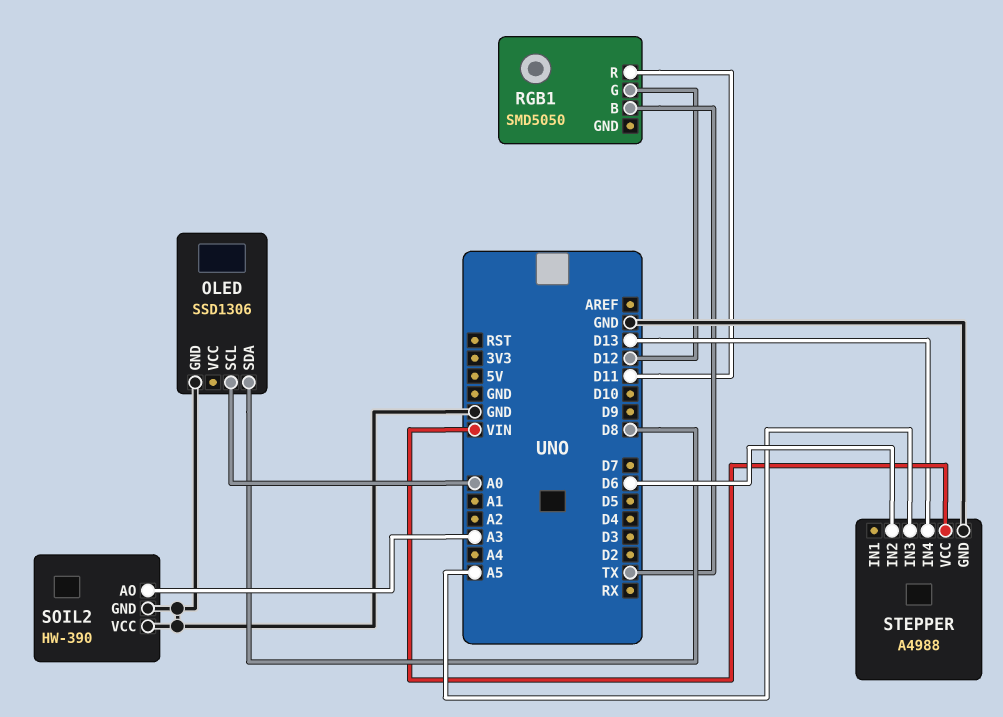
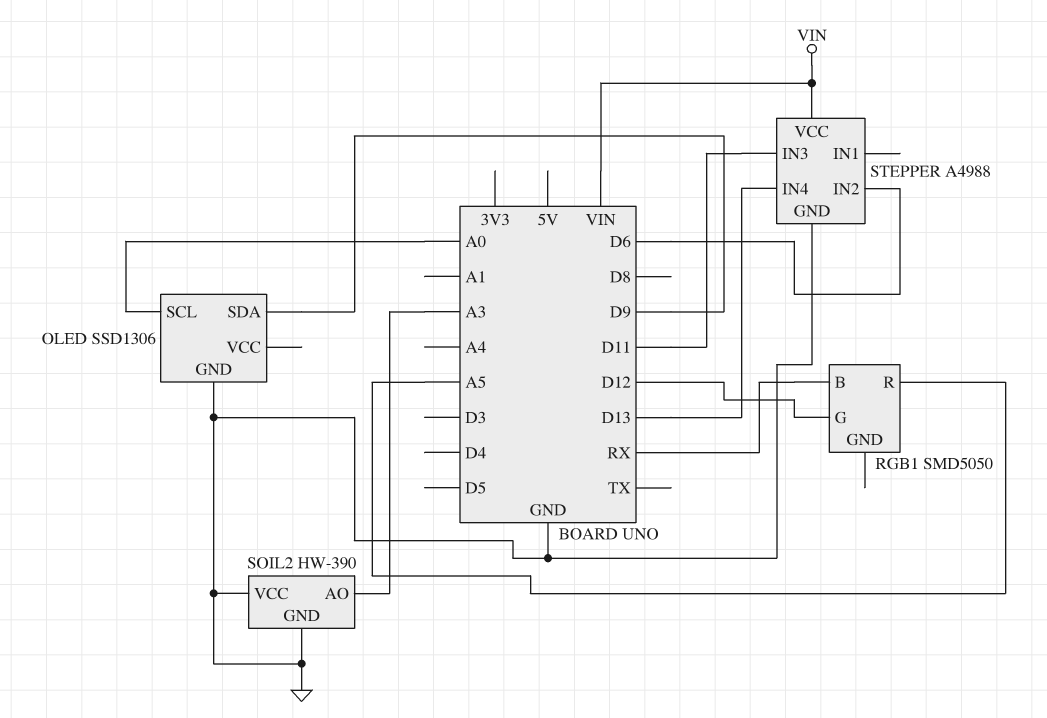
OLED pin SDA: D8 -> D9
RGB1 pin B: TX -> RX
RGB1 pin R: D11 -> A5
STEPPER pin IN3: A5 -> D11

